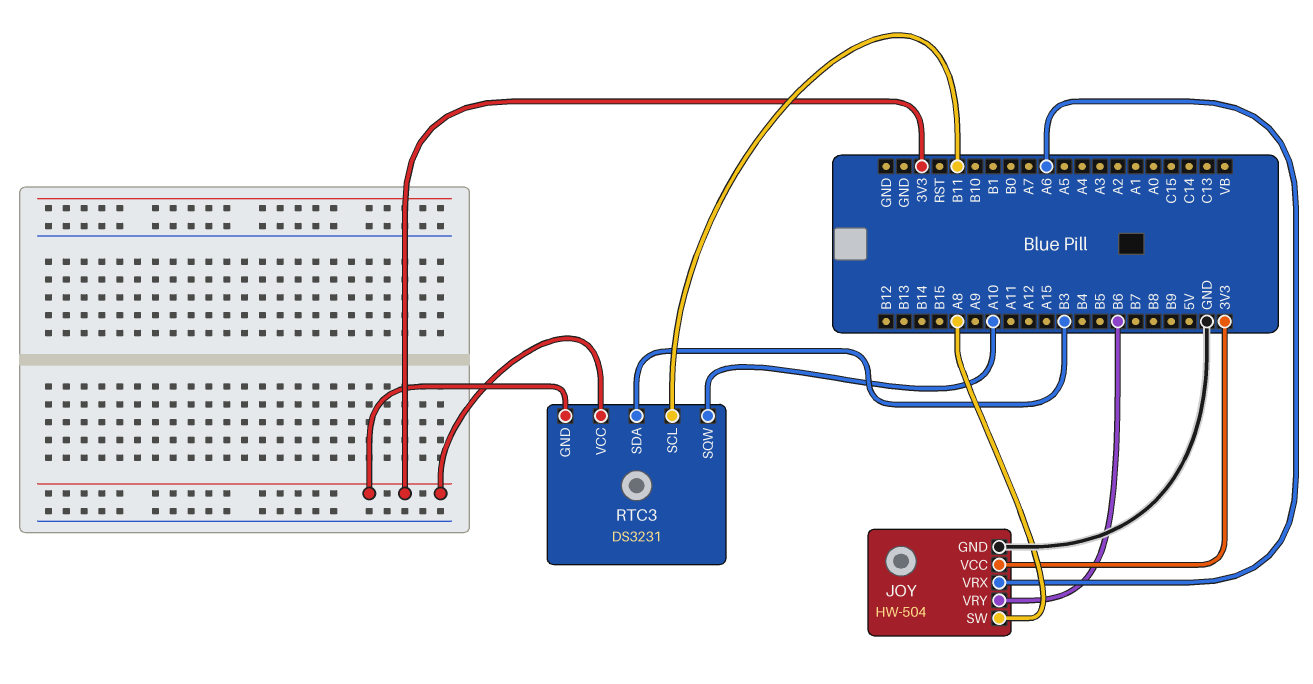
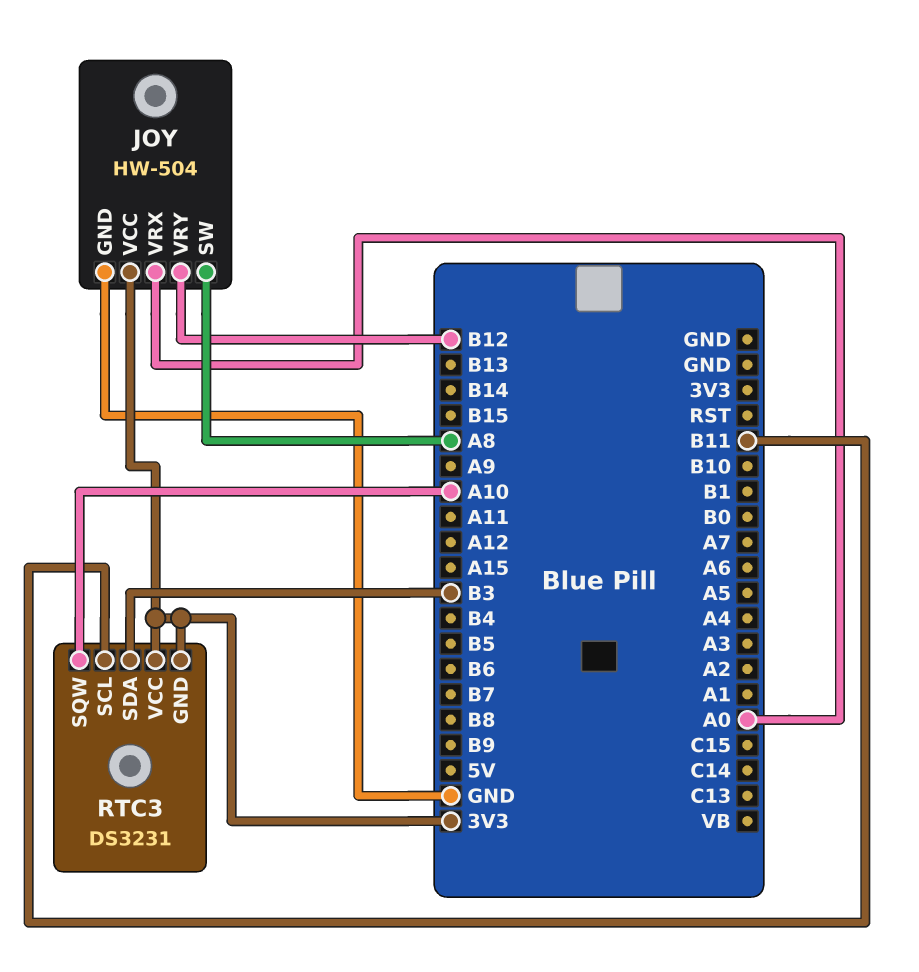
JOY pin VRX: A6 -> A0
JOY pin VRY: B6 -> B12

